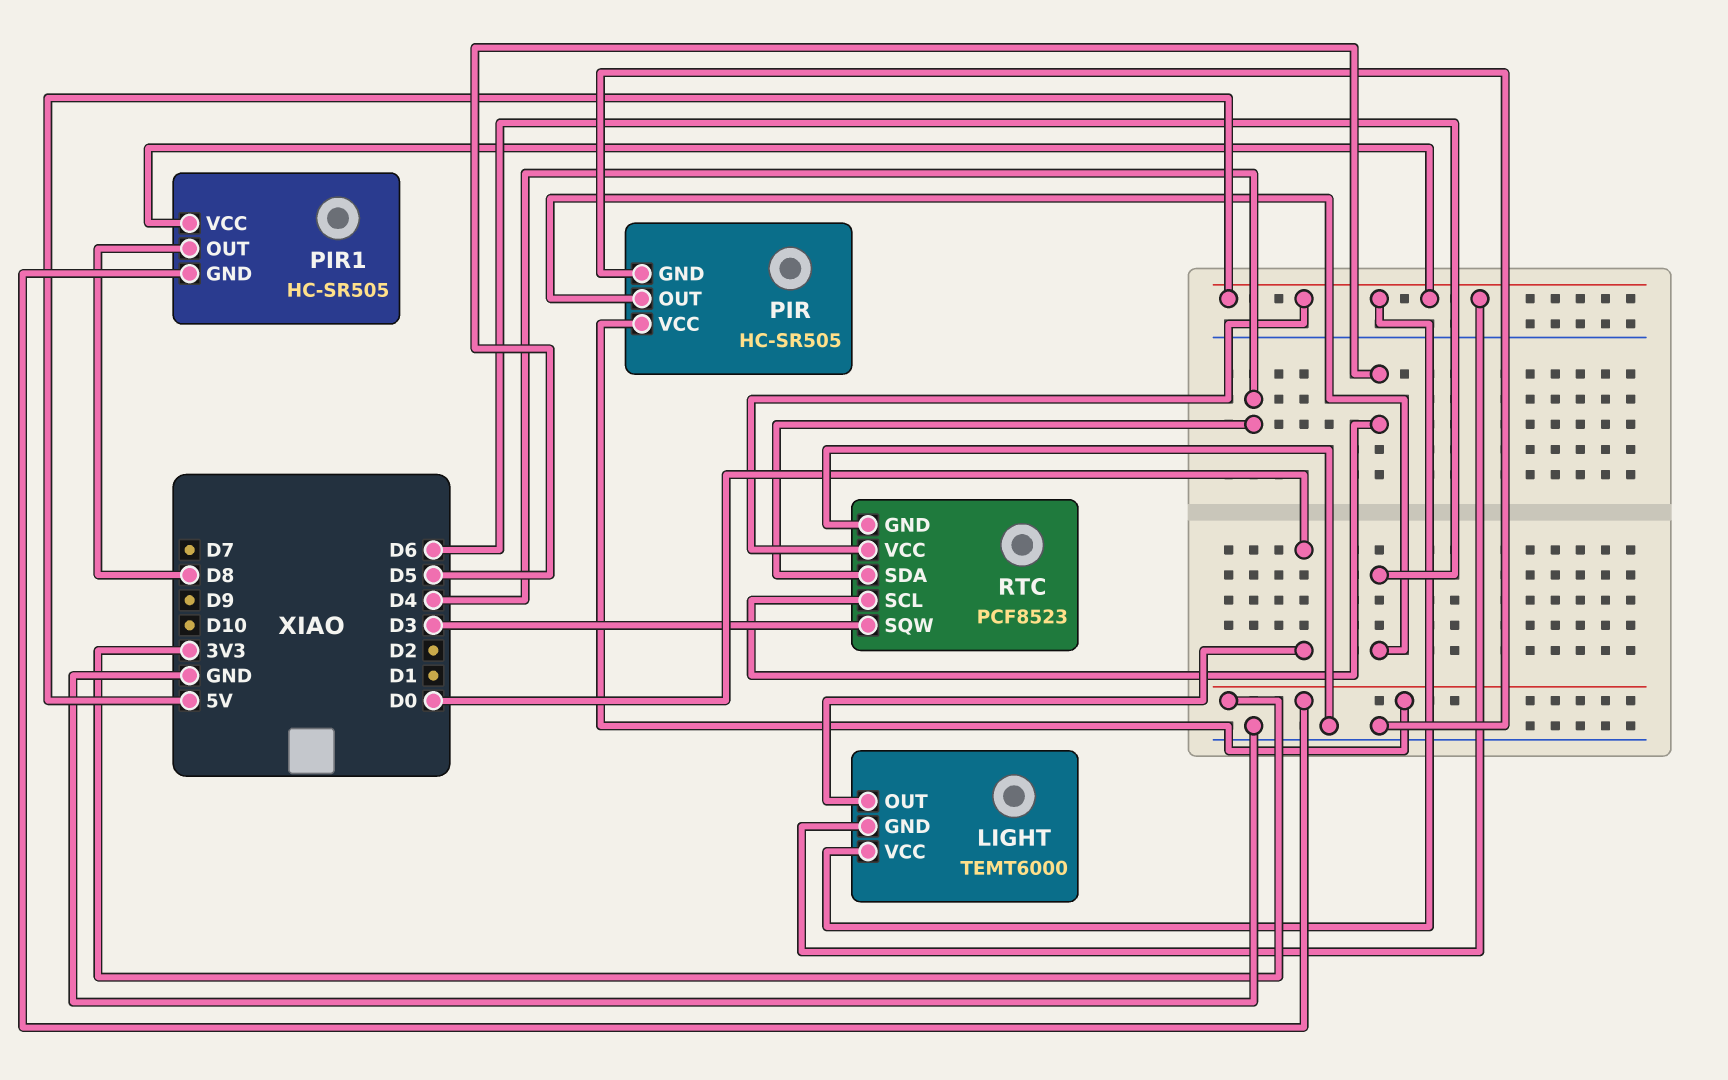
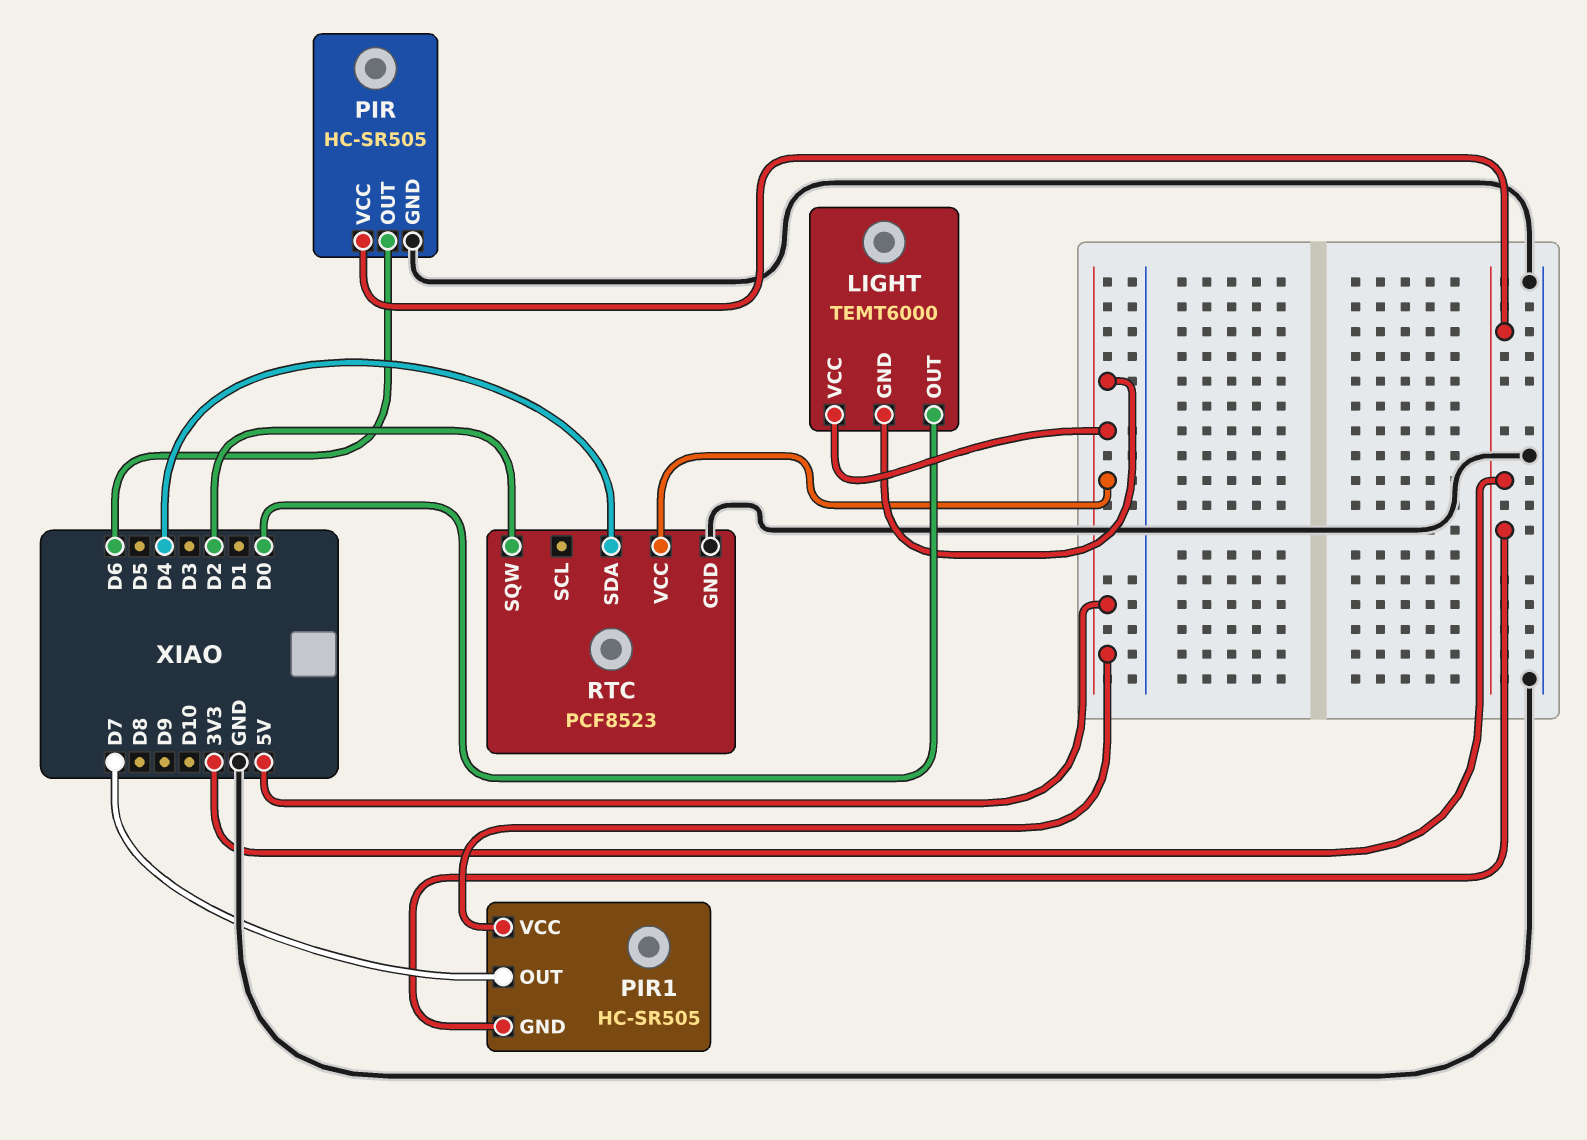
PIR1 pin OUT: D8 -> D7
RTC pin SCL: D5 -> none
RTC pin SQW: D3 -> D2

